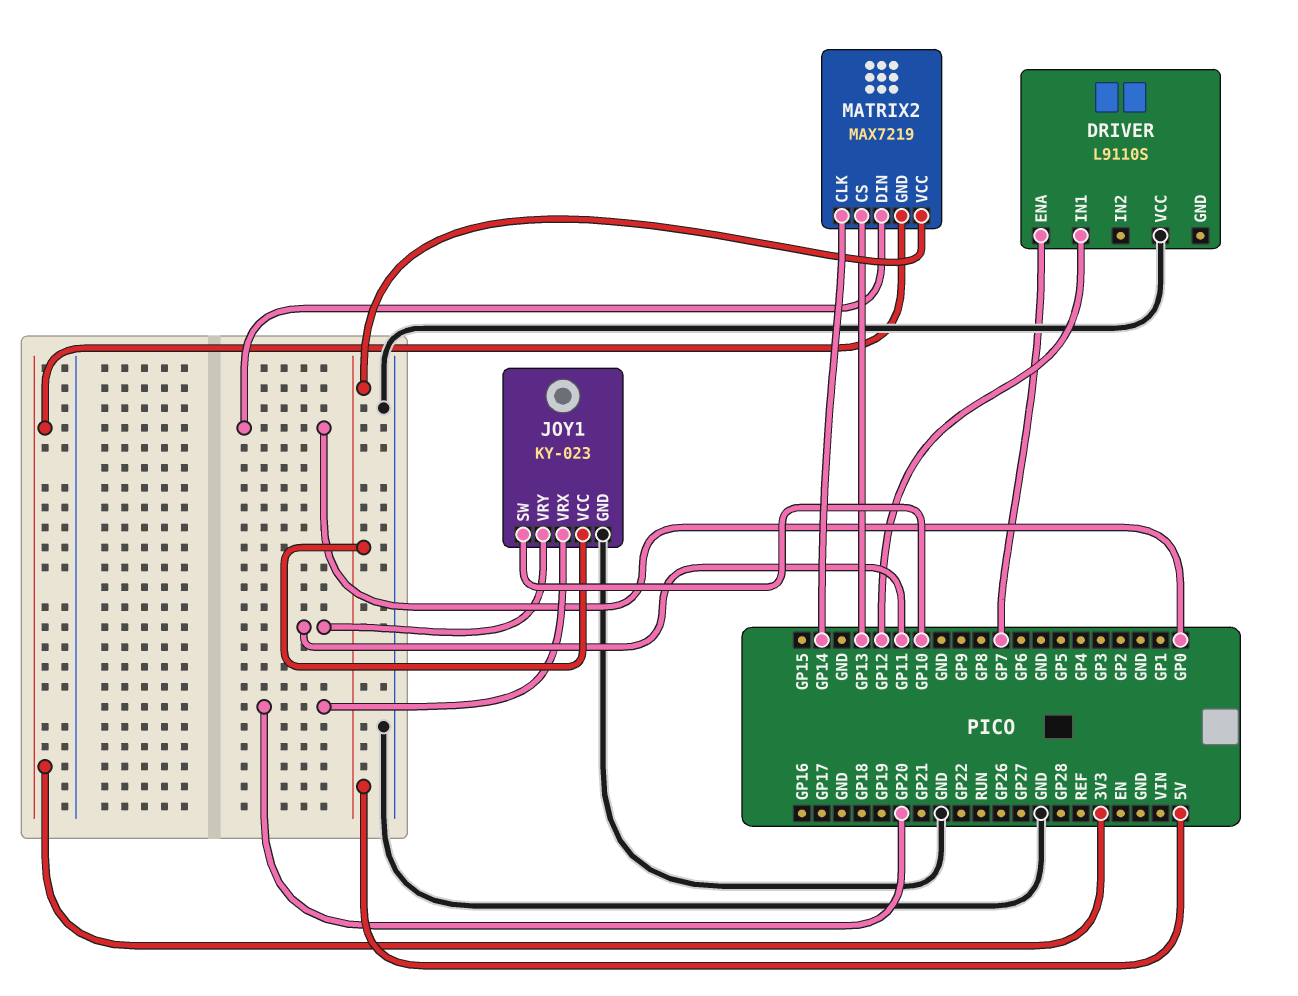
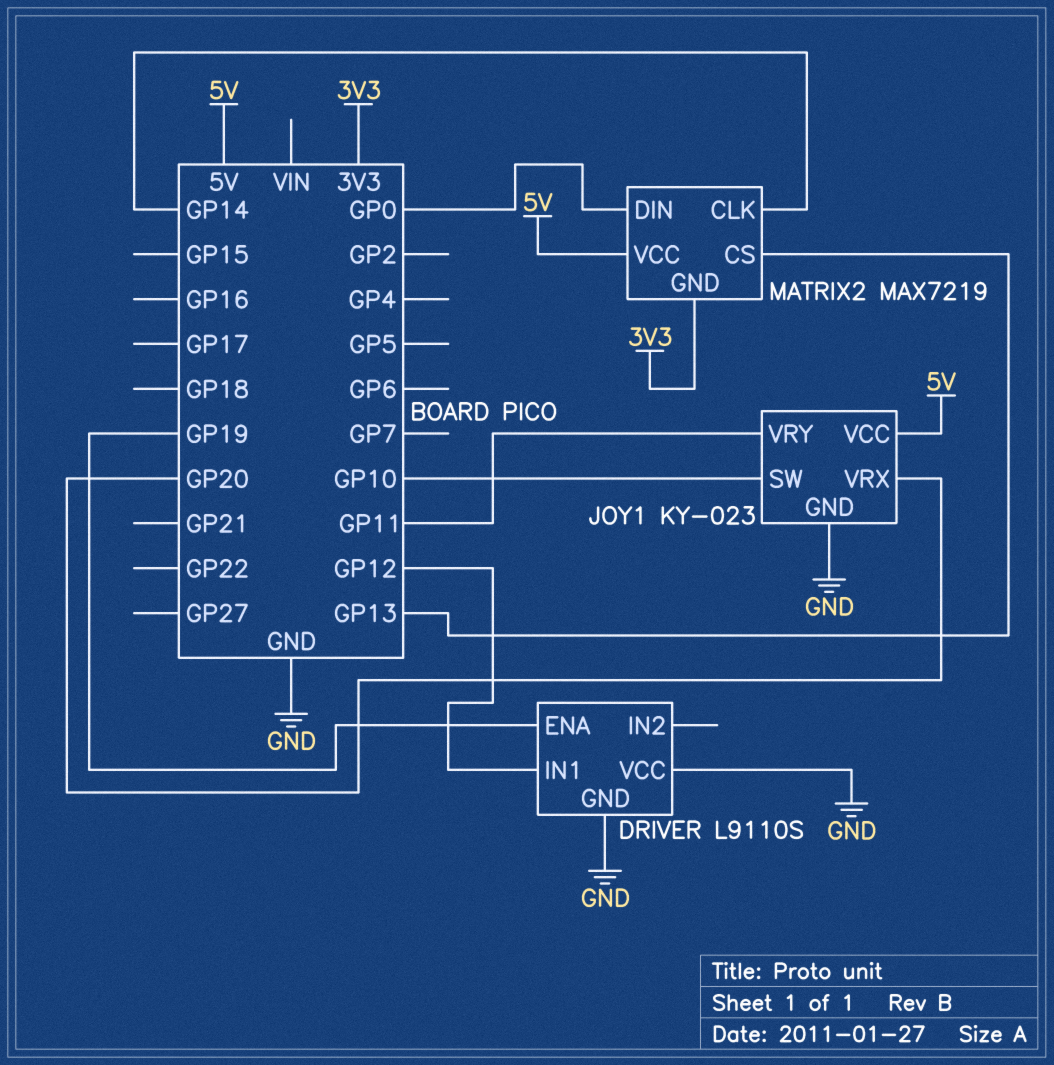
DRIVER pin ENA: GP7 -> GP19
DRIVER pin GND: none -> GND

